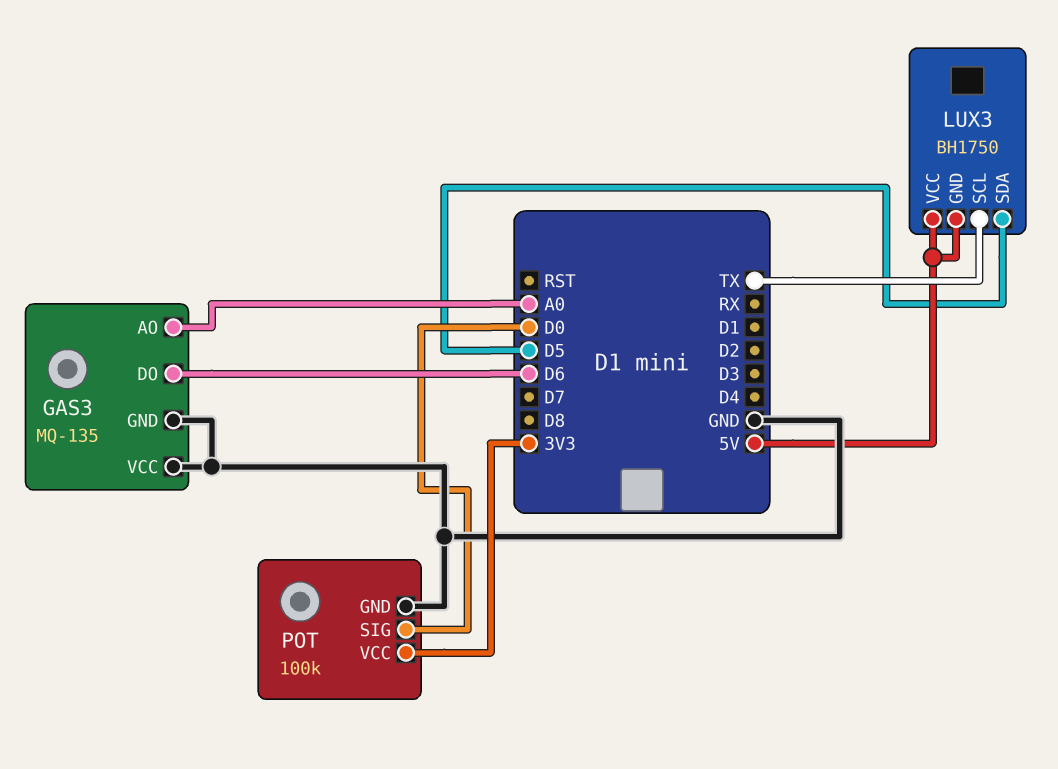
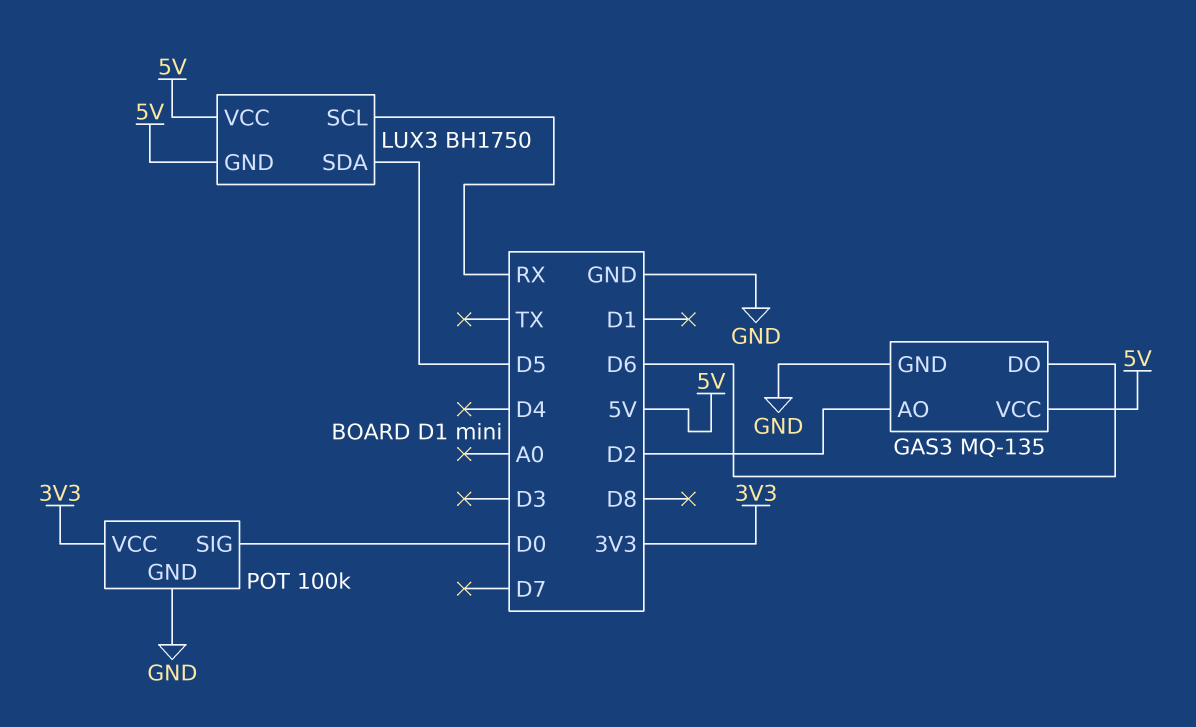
GAS3 pin AO: A0 -> D2
GAS3 pin VCC: GND -> 5V
LUX3 pin SCL: TX -> RX

